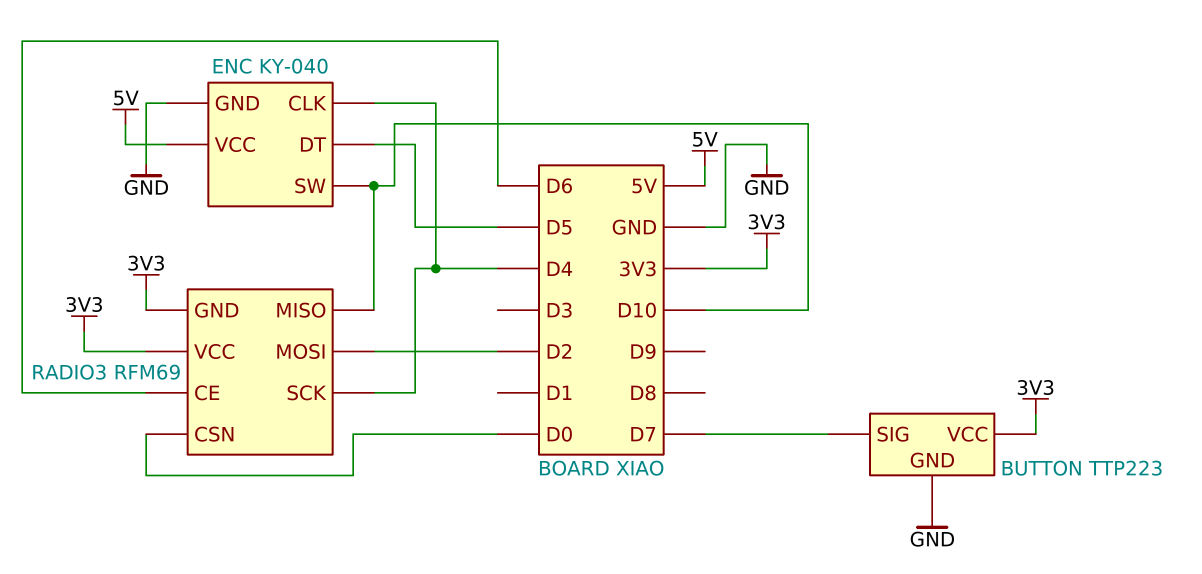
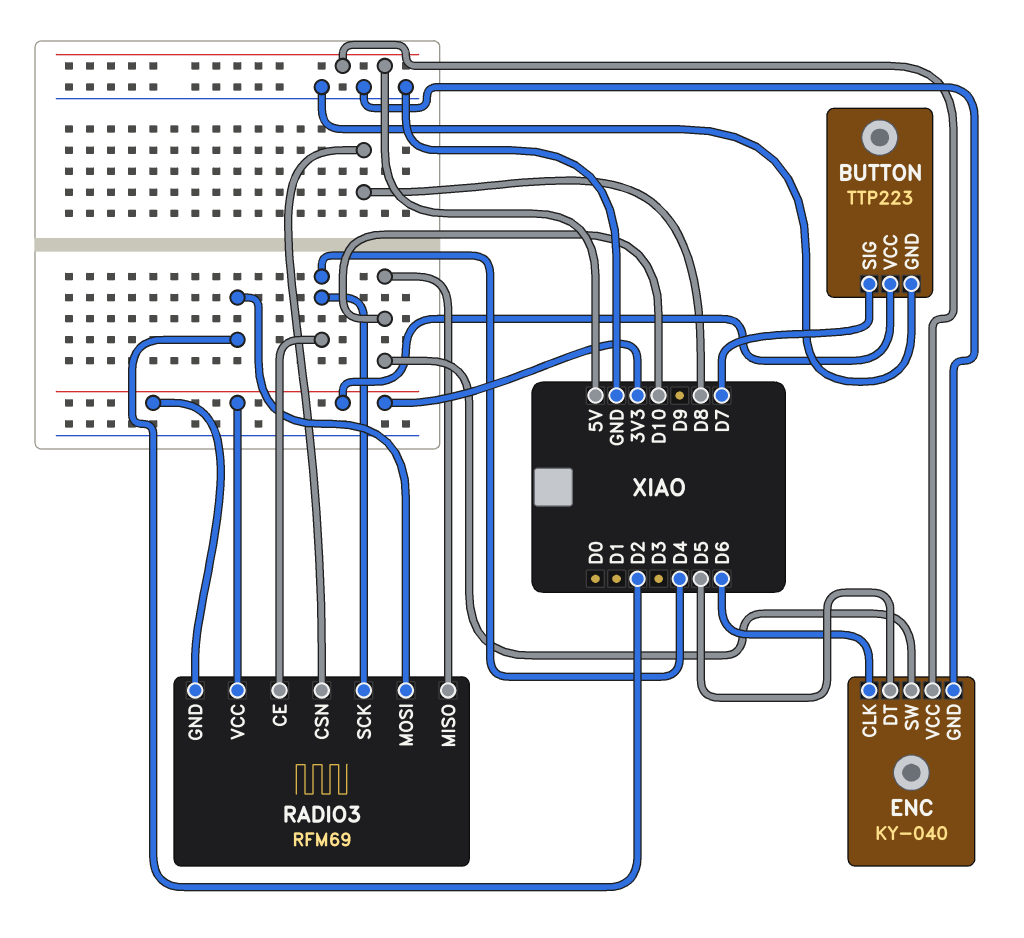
ENC pin CLK: D4 -> D6
RADIO3 pin CE: D6 -> D4
RADIO3 pin CSN: D0 -> D8

